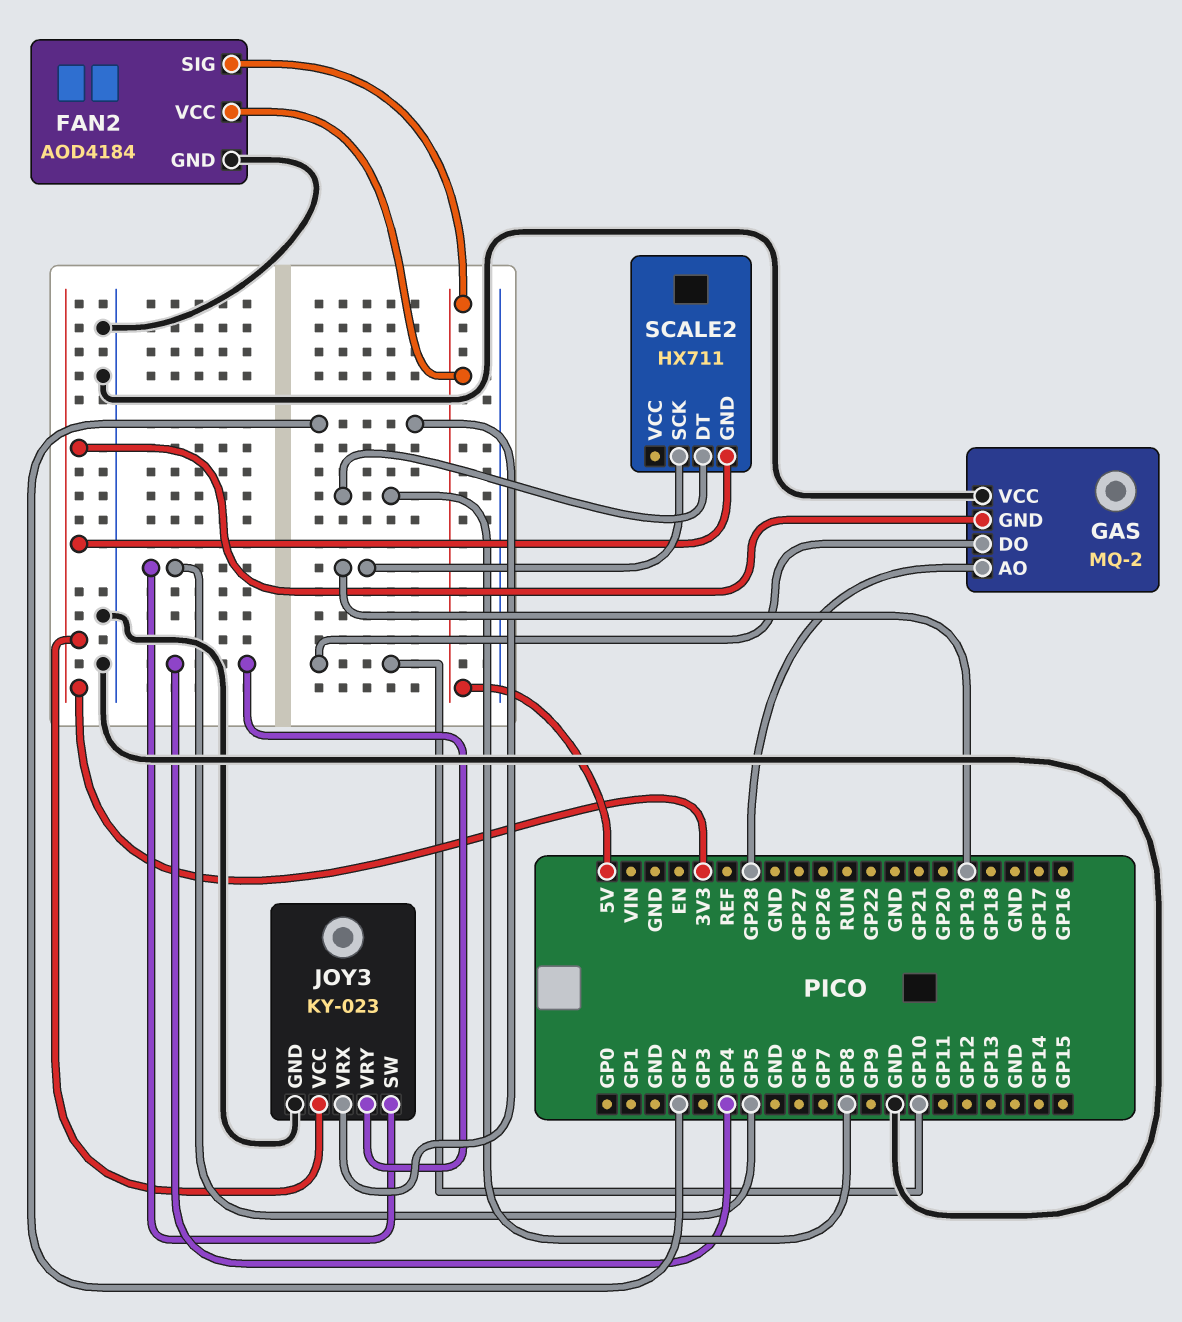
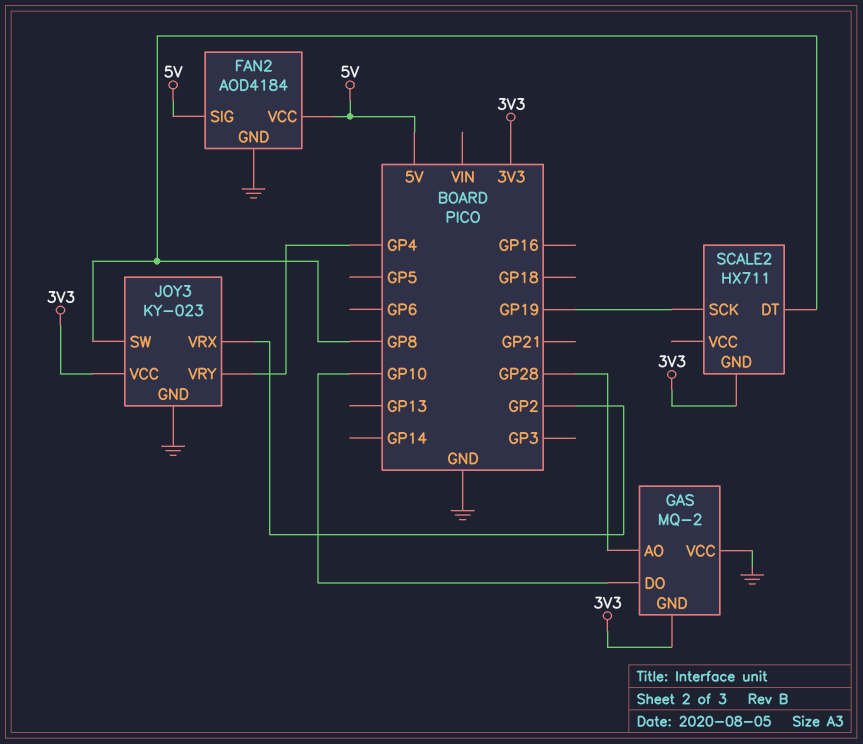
JOY3 pin SW: GP5 -> GP8

